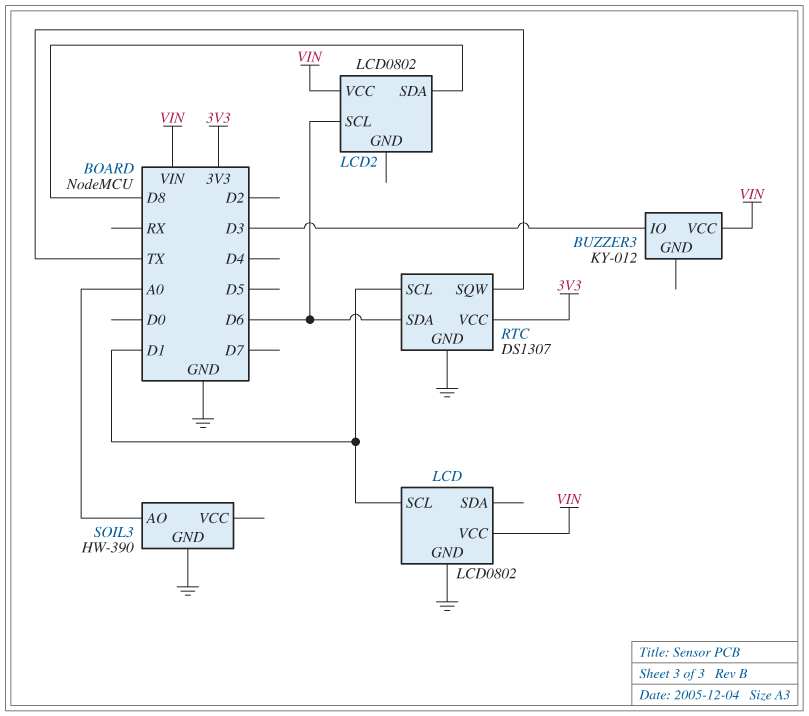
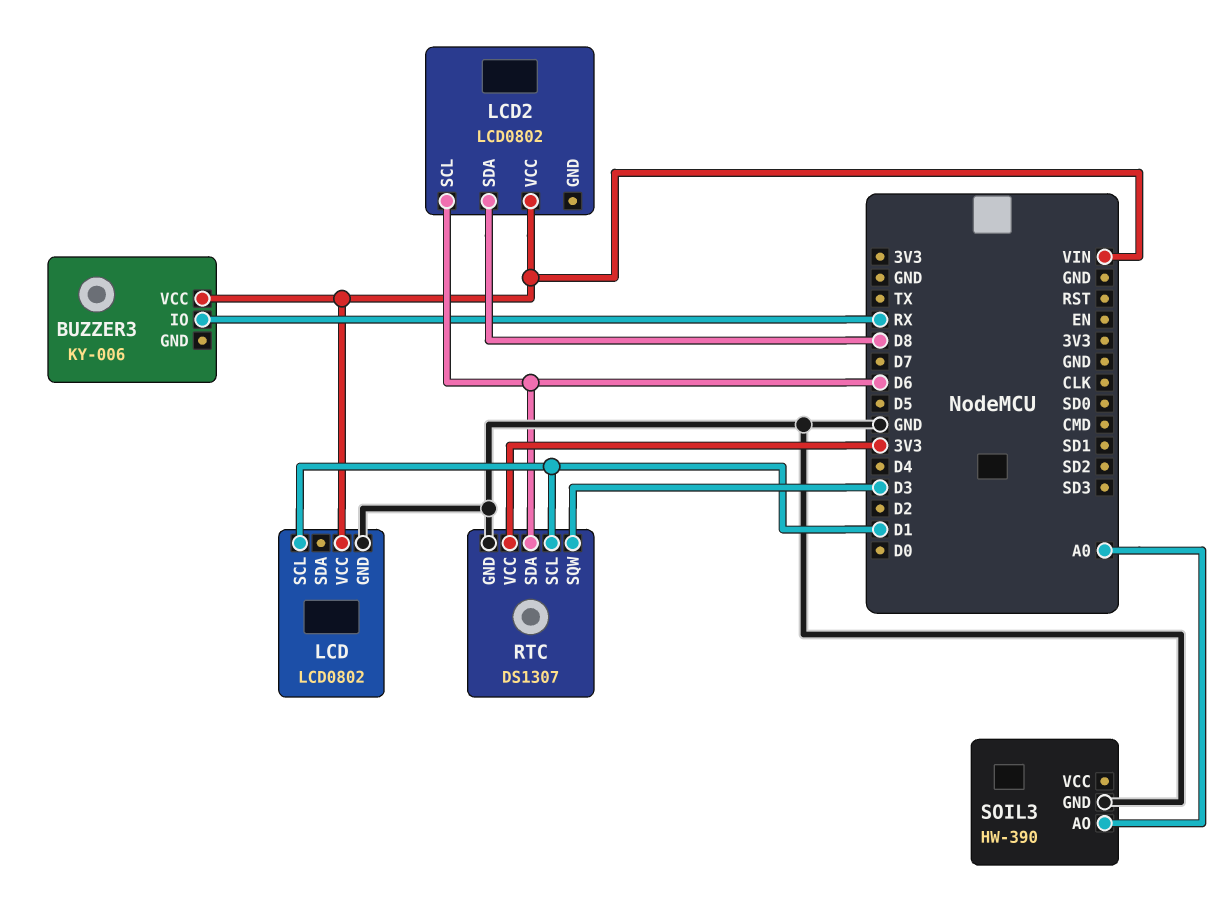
BUZZER3: KY-012 -> KY-006
BUZZER3 pin IO: D3 -> RX
RTC pin SQW: TX -> D3

